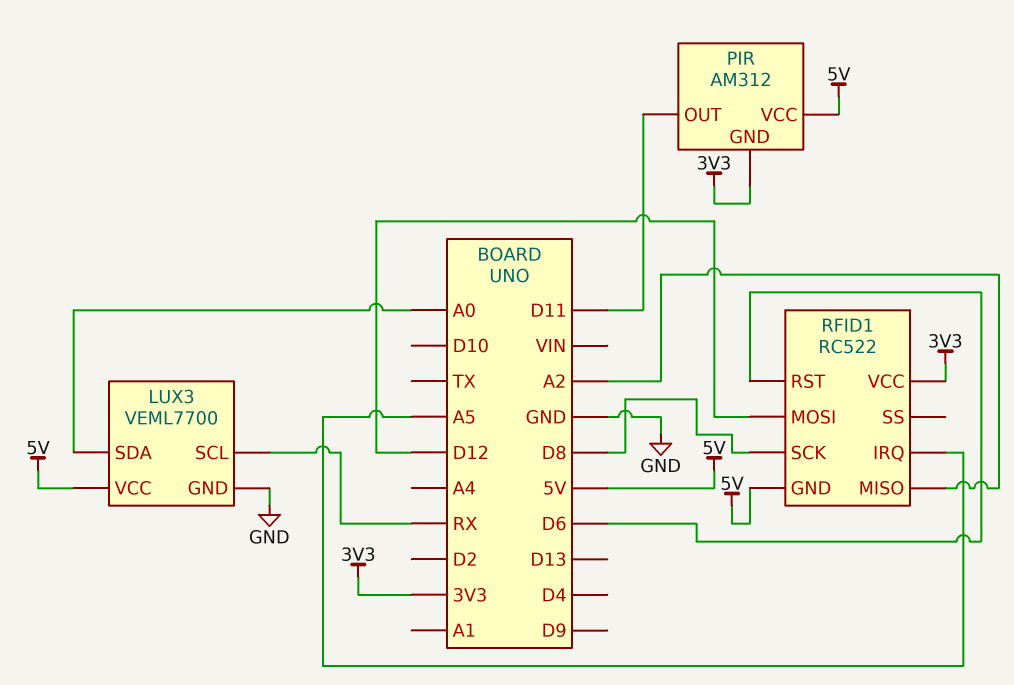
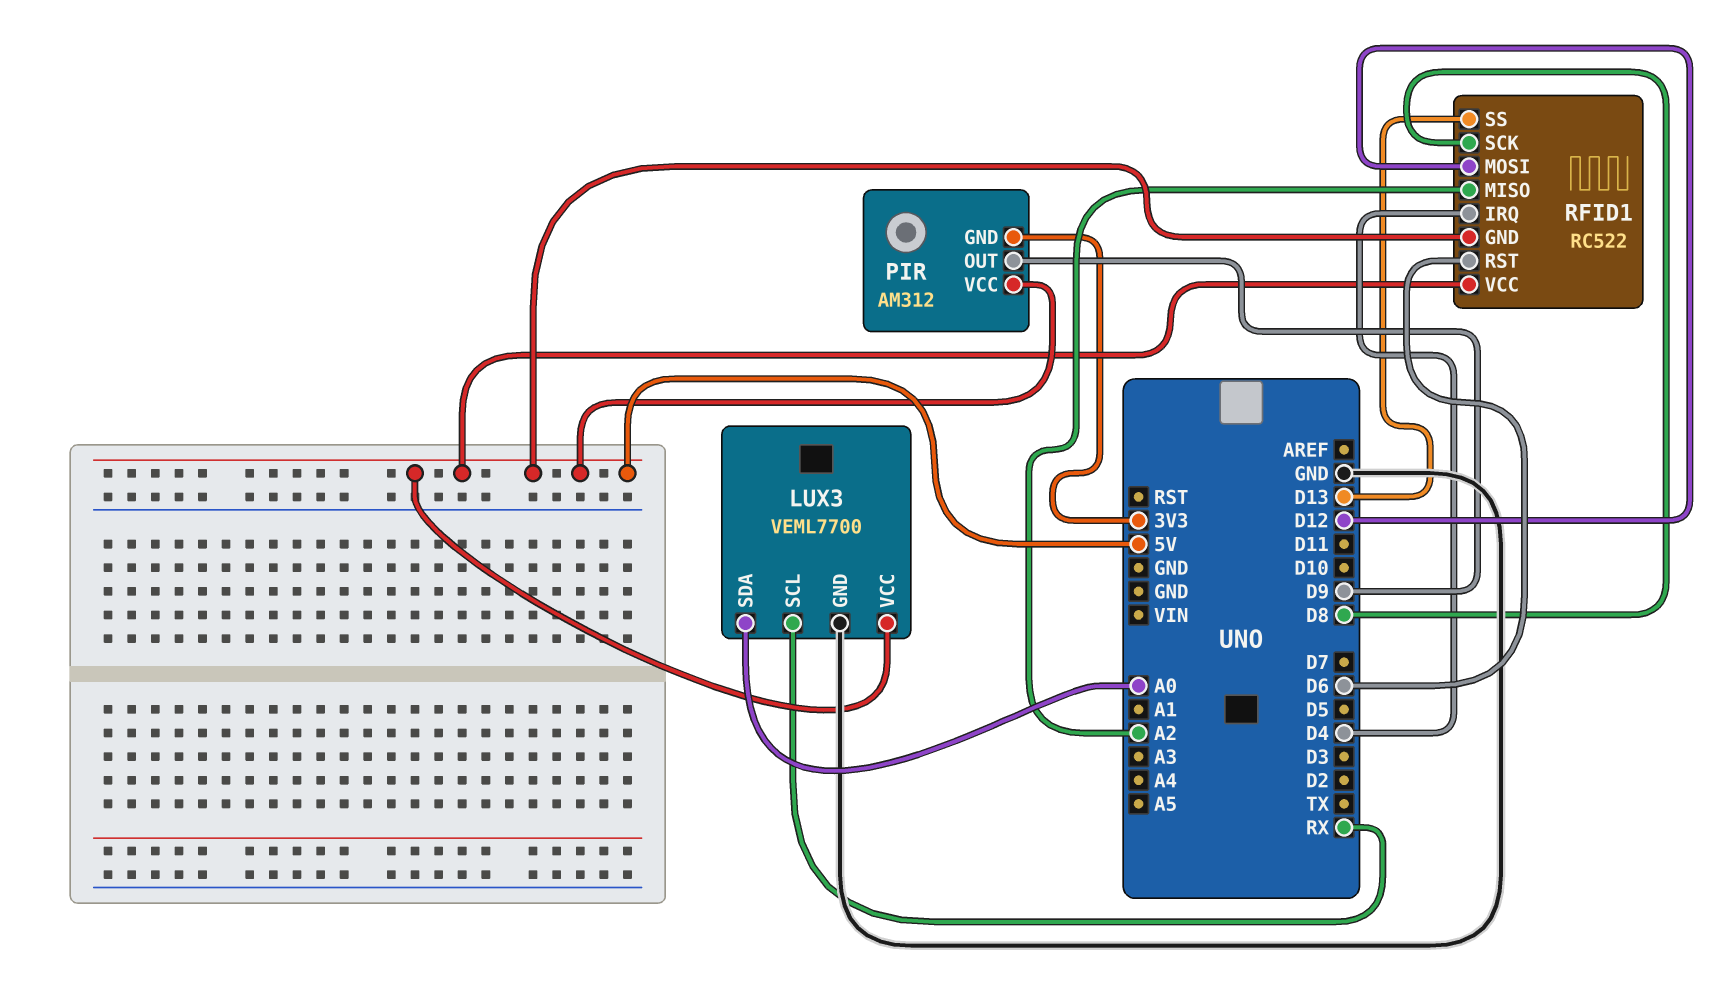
PIR pin OUT: D11 -> D9
RFID1 pin IRQ: A5 -> D4
RFID1 pin SS: none -> D13
RFID1 pin VCC: 3V3 -> 5V

